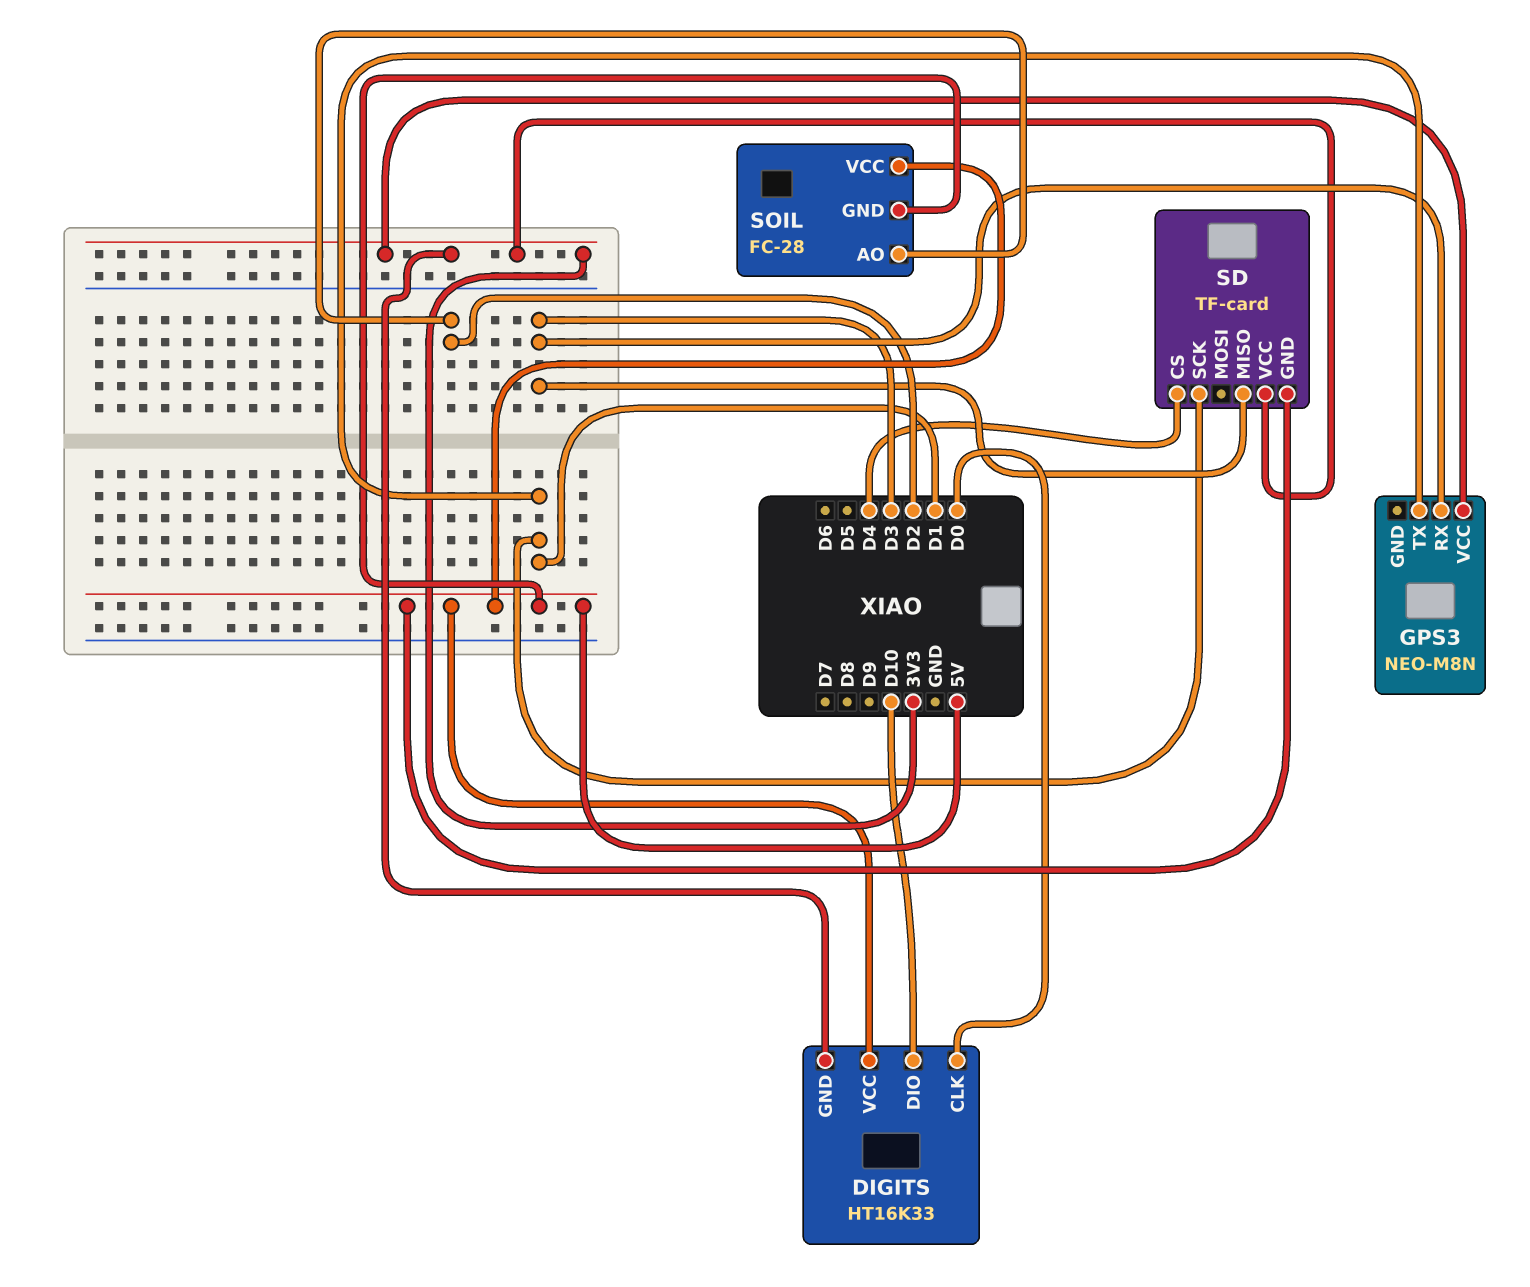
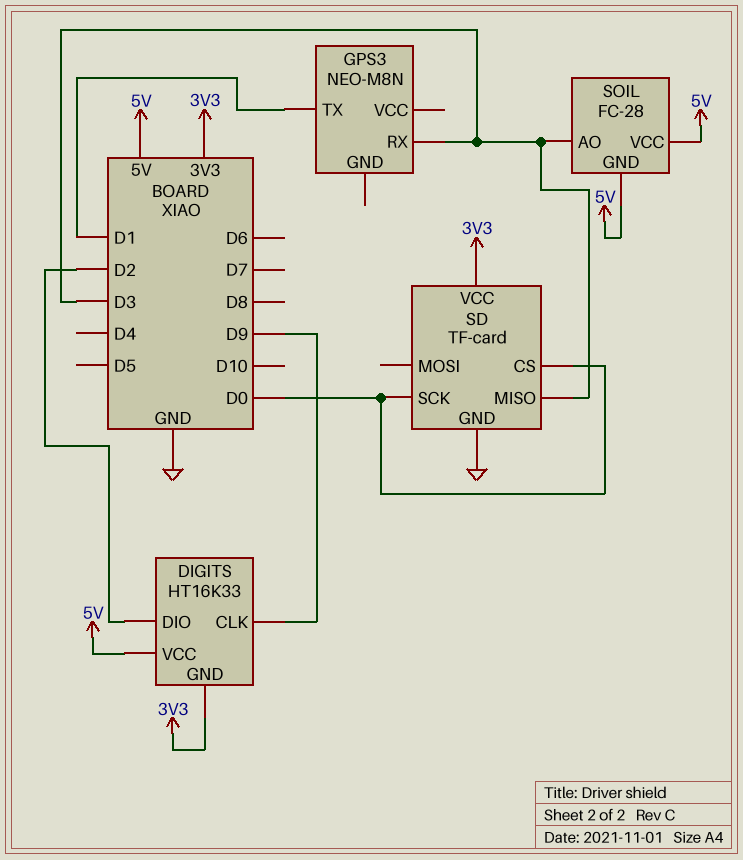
DIGITS pin CLK: D0 -> D9
DIGITS pin DIO: D10 -> D2
GPS3 pin VCC: 3V3 -> none
SD pin CS: D4 -> D0
SD pin GND: 5V -> GND
SD pin SCK: D1 -> D0
SOIL pin AO: D2 -> D3

